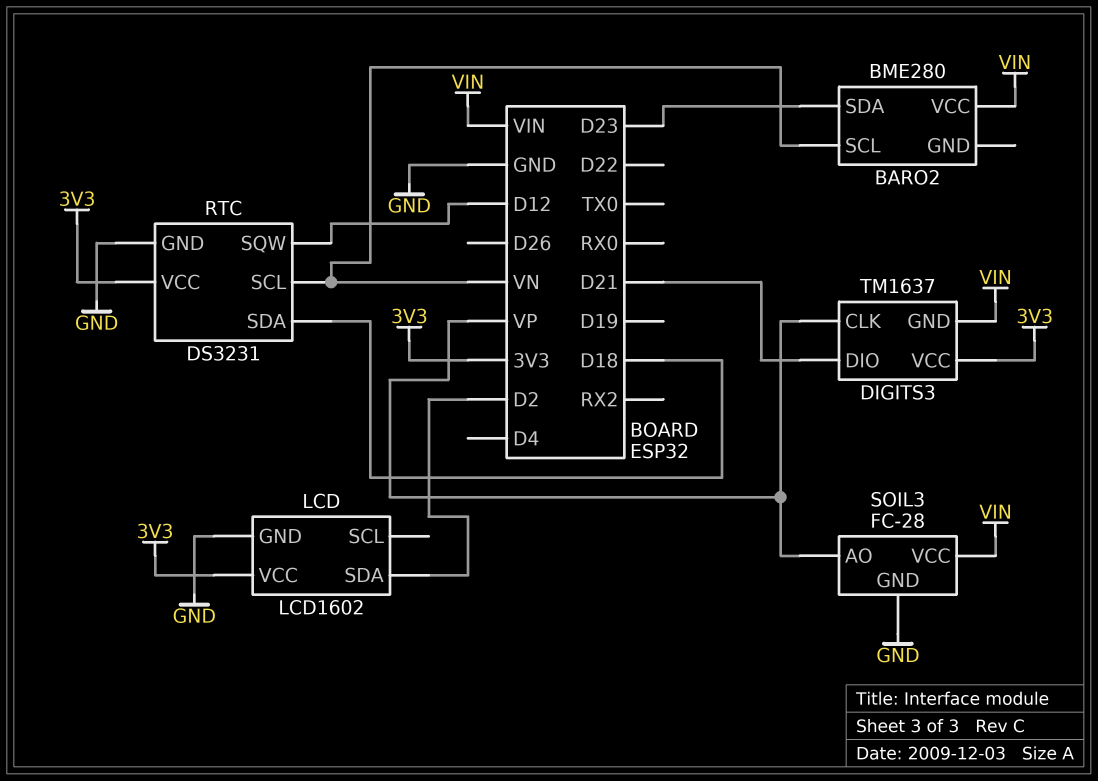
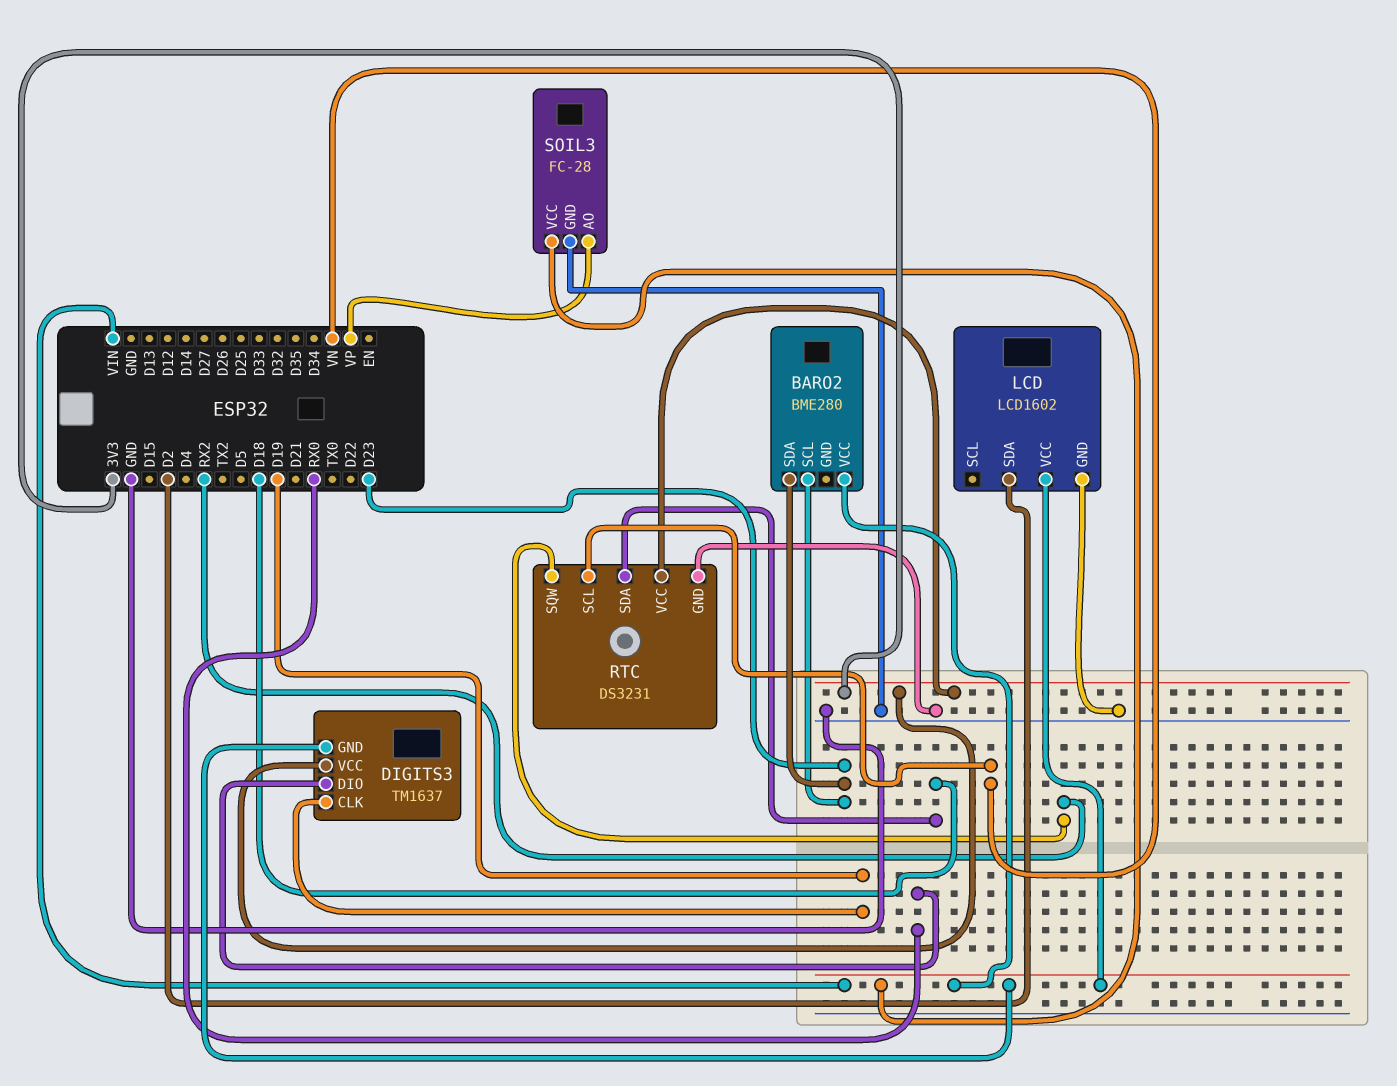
BARO2 pin SCL: VN -> D23
DIGITS3 pin CLK: VP -> D19
DIGITS3 pin DIO: D21 -> RX0
LCD pin VCC: 3V3 -> VIN
RTC pin SQW: D12 -> RX2

